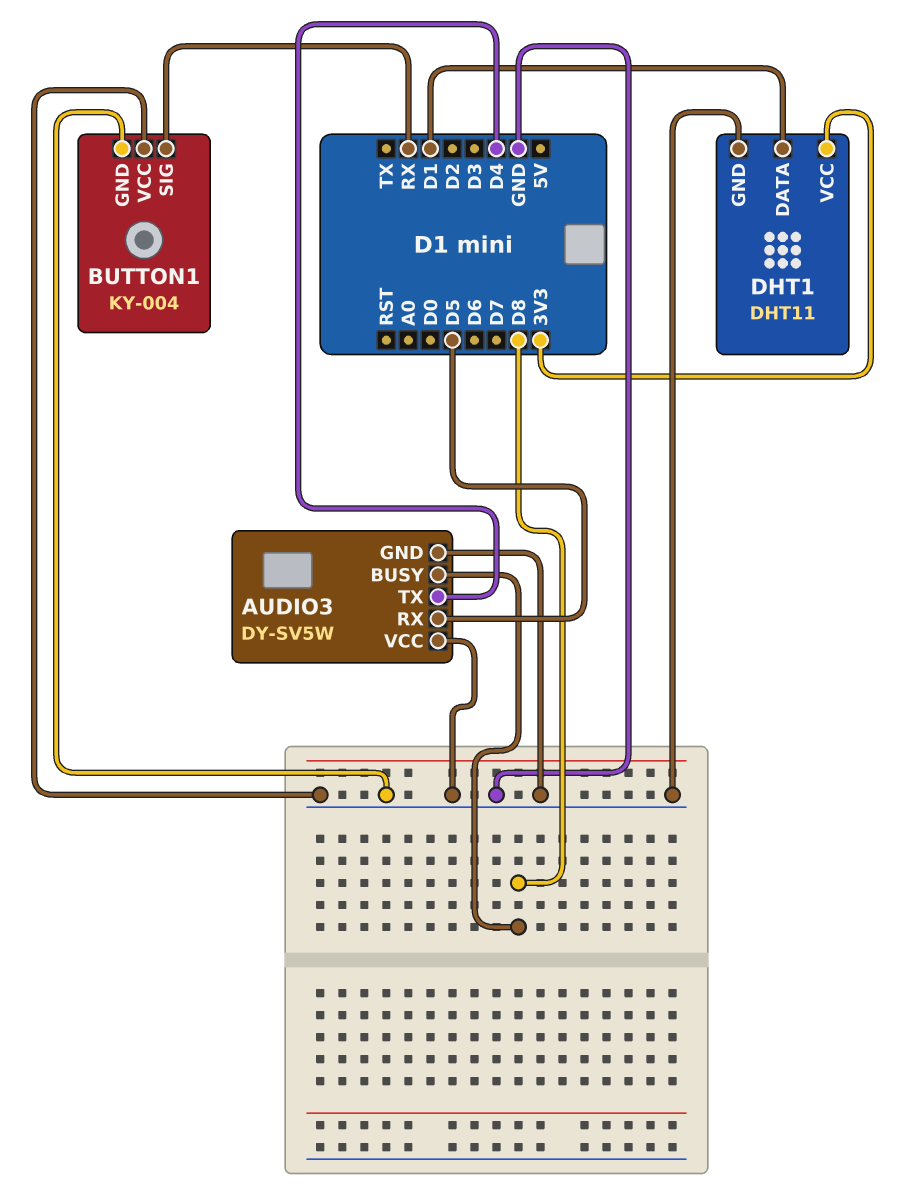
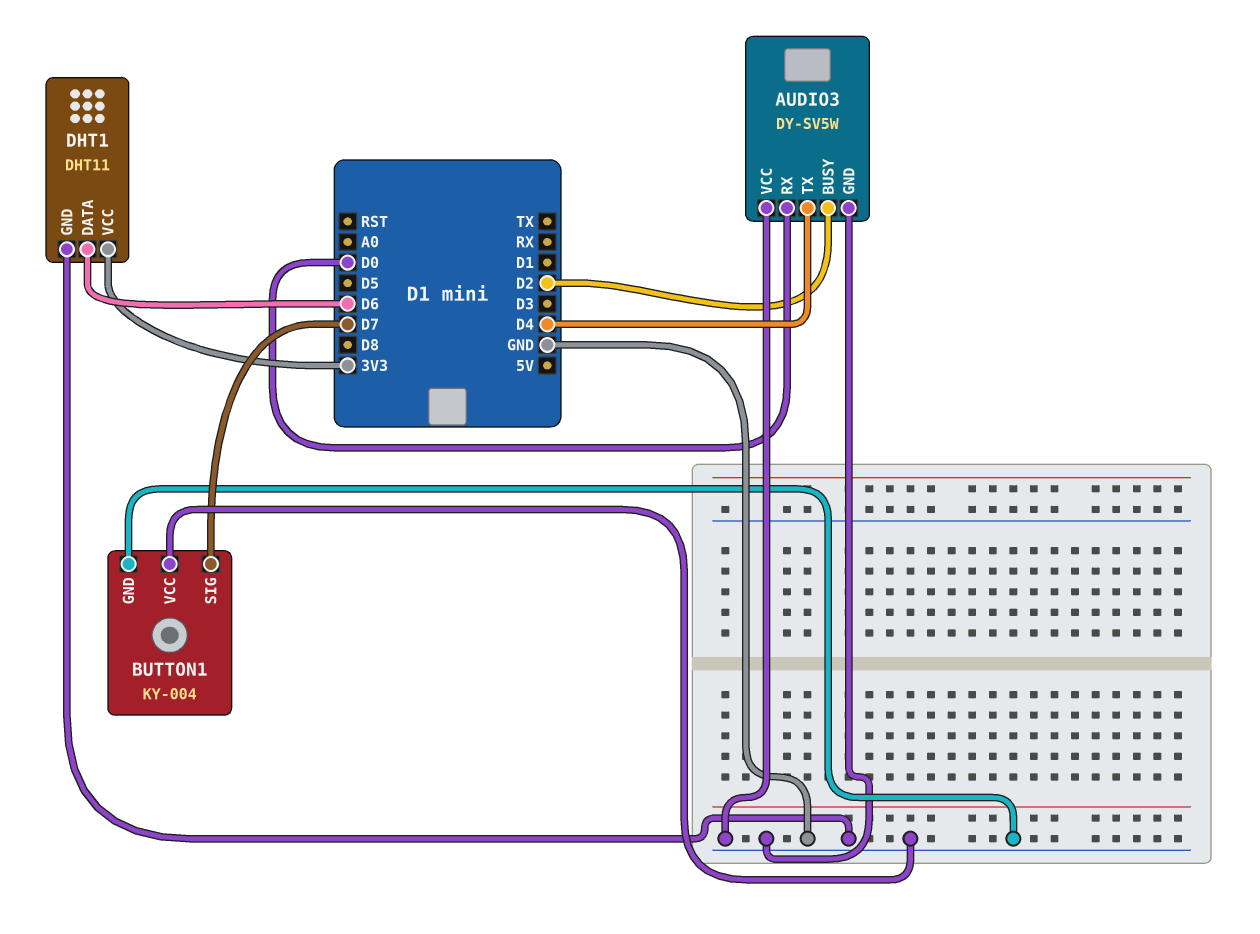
AUDIO3 pin BUSY: D8 -> D2
AUDIO3 pin RX: D5 -> D0
BUTTON1 pin SIG: RX -> D7
DHT1 pin DATA: D1 -> D6

